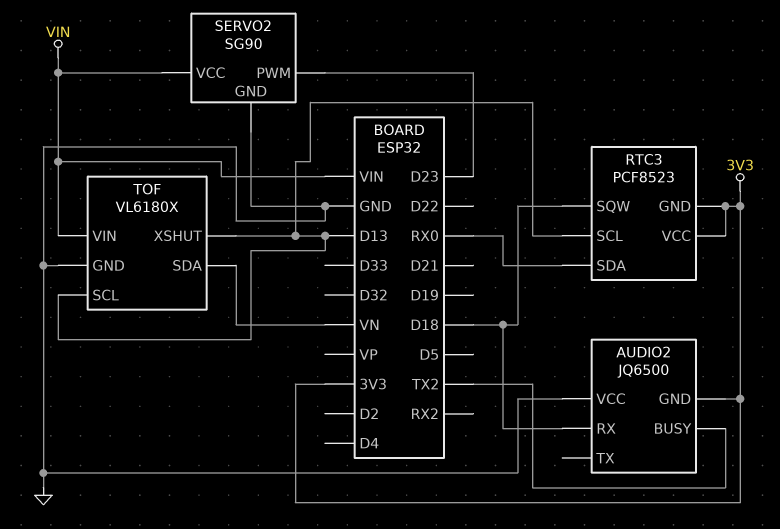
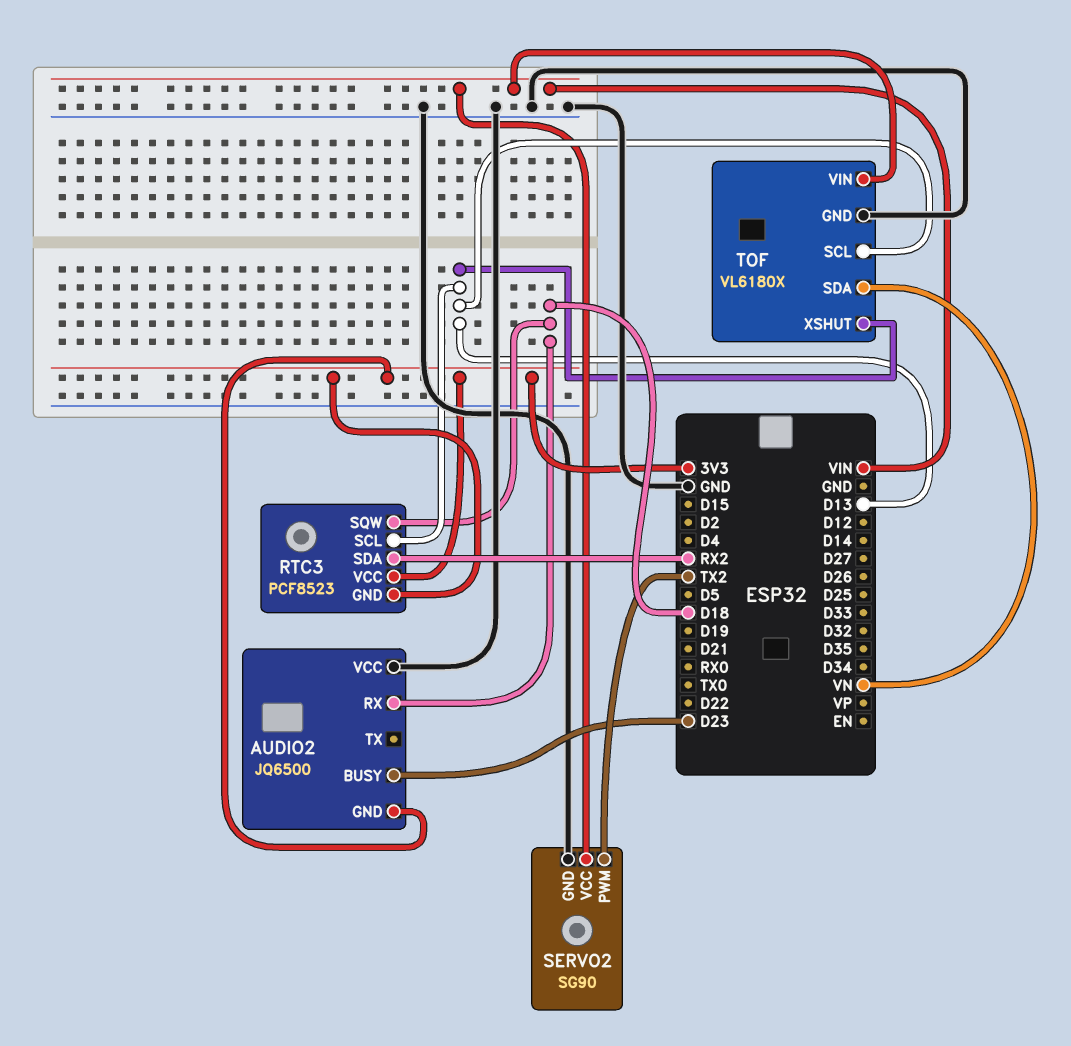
AUDIO2 pin BUSY: TX2 -> D23
RTC3 pin SDA: RX0 -> RX2
SERVO2 pin PWM: D23 -> TX2

